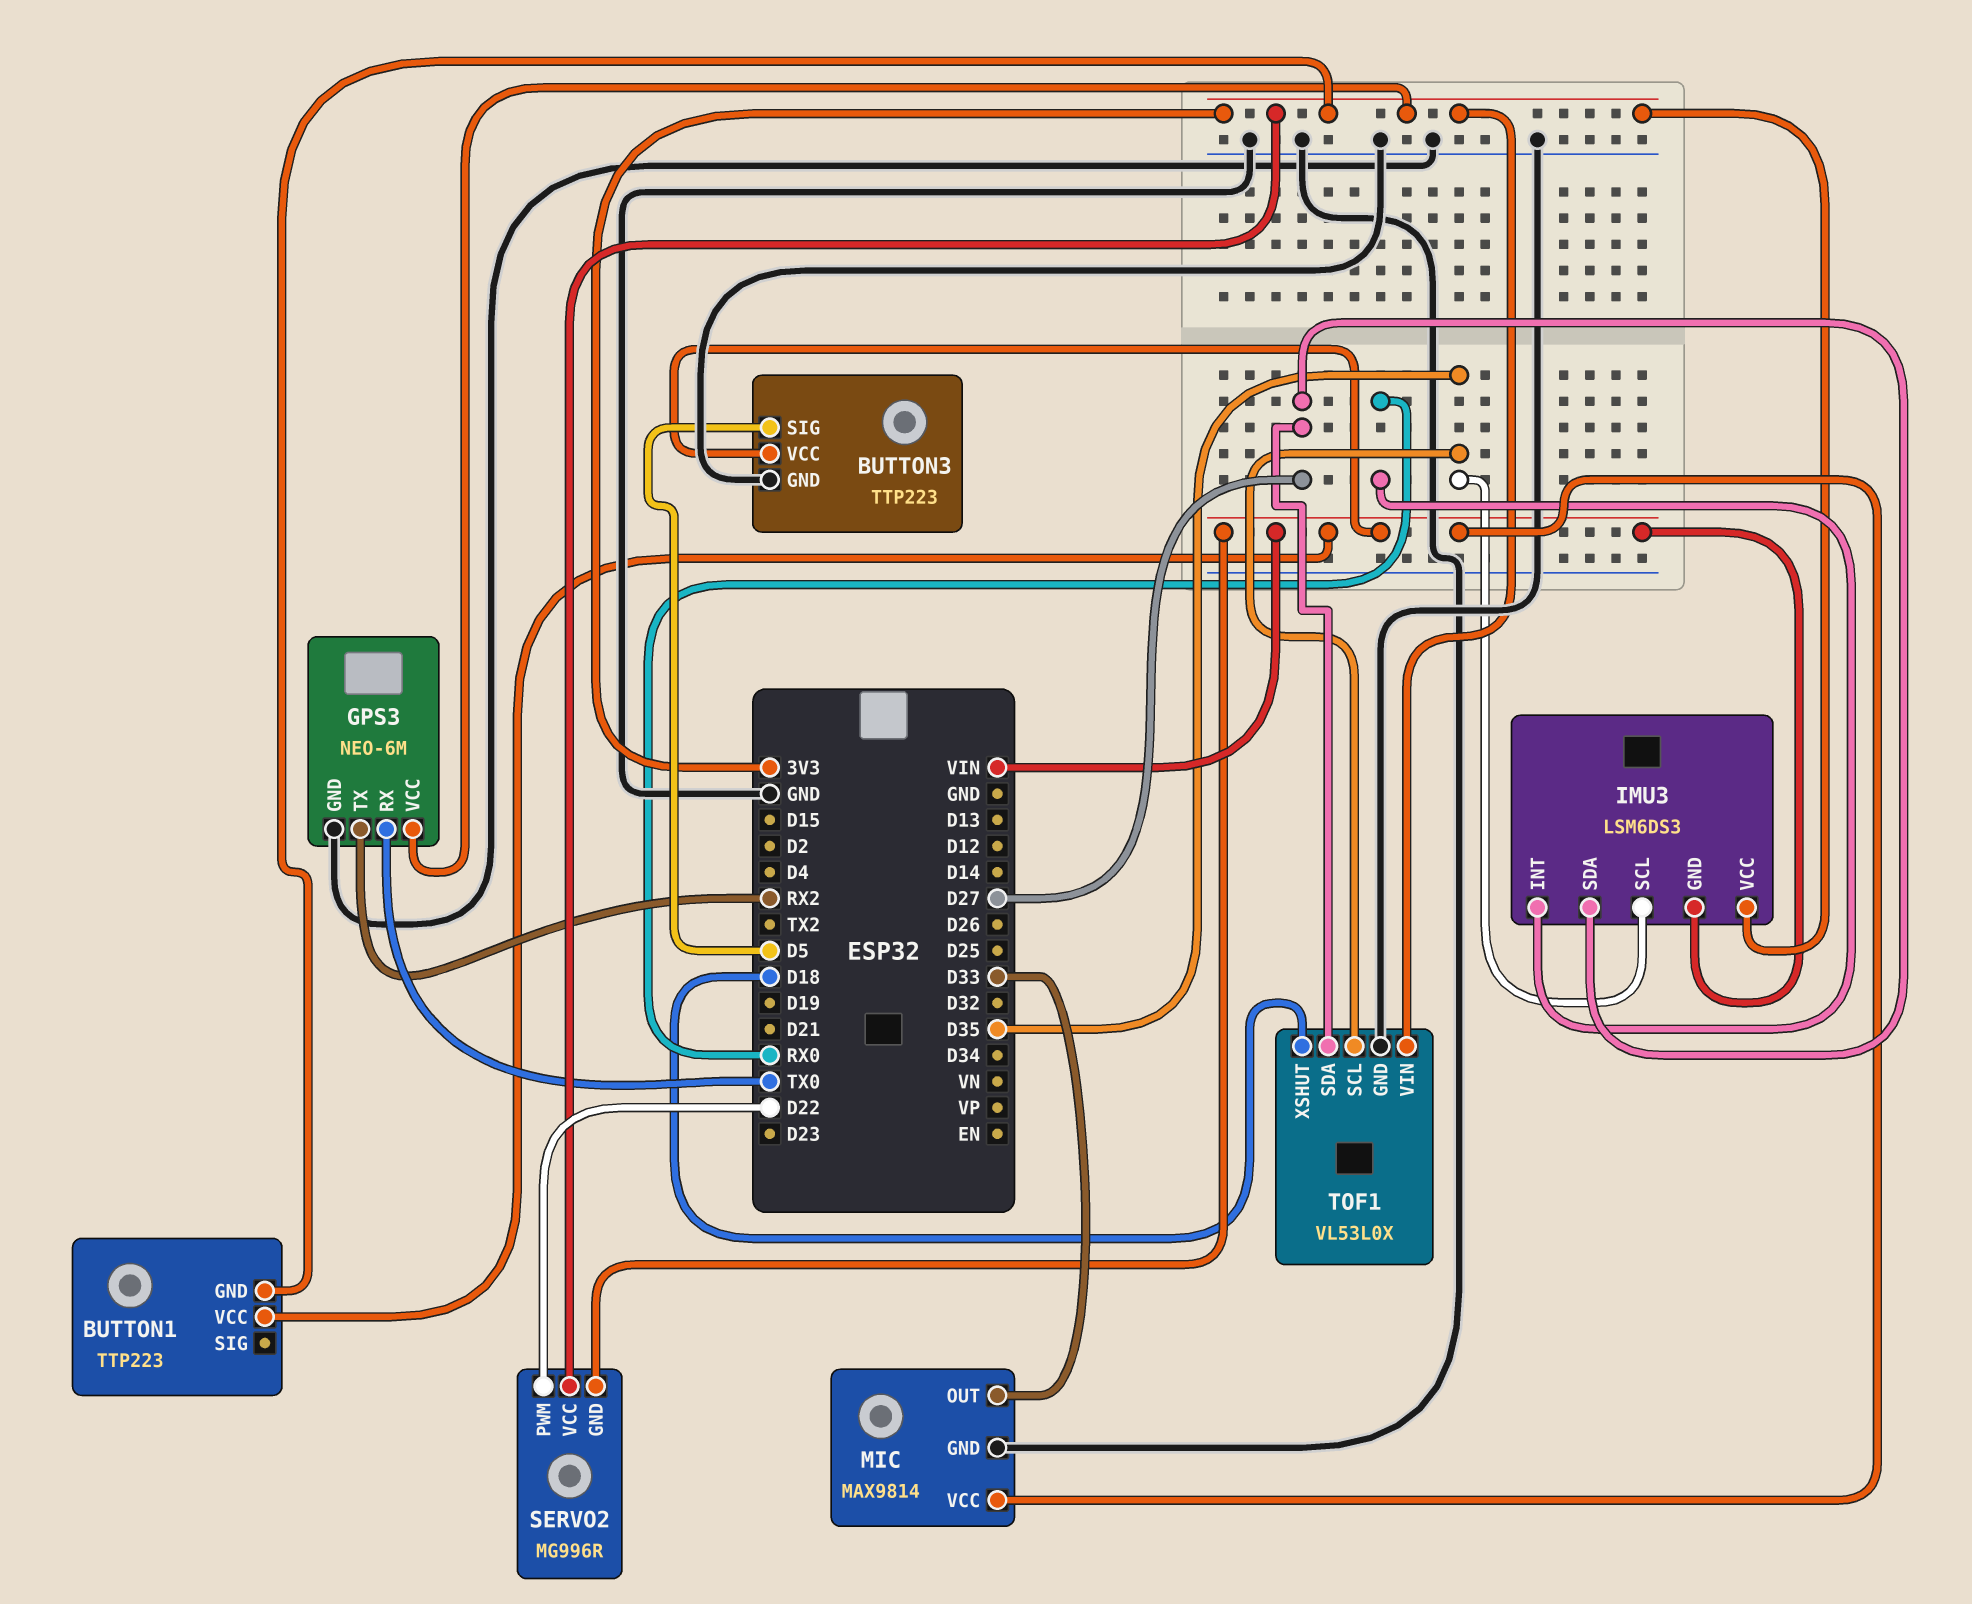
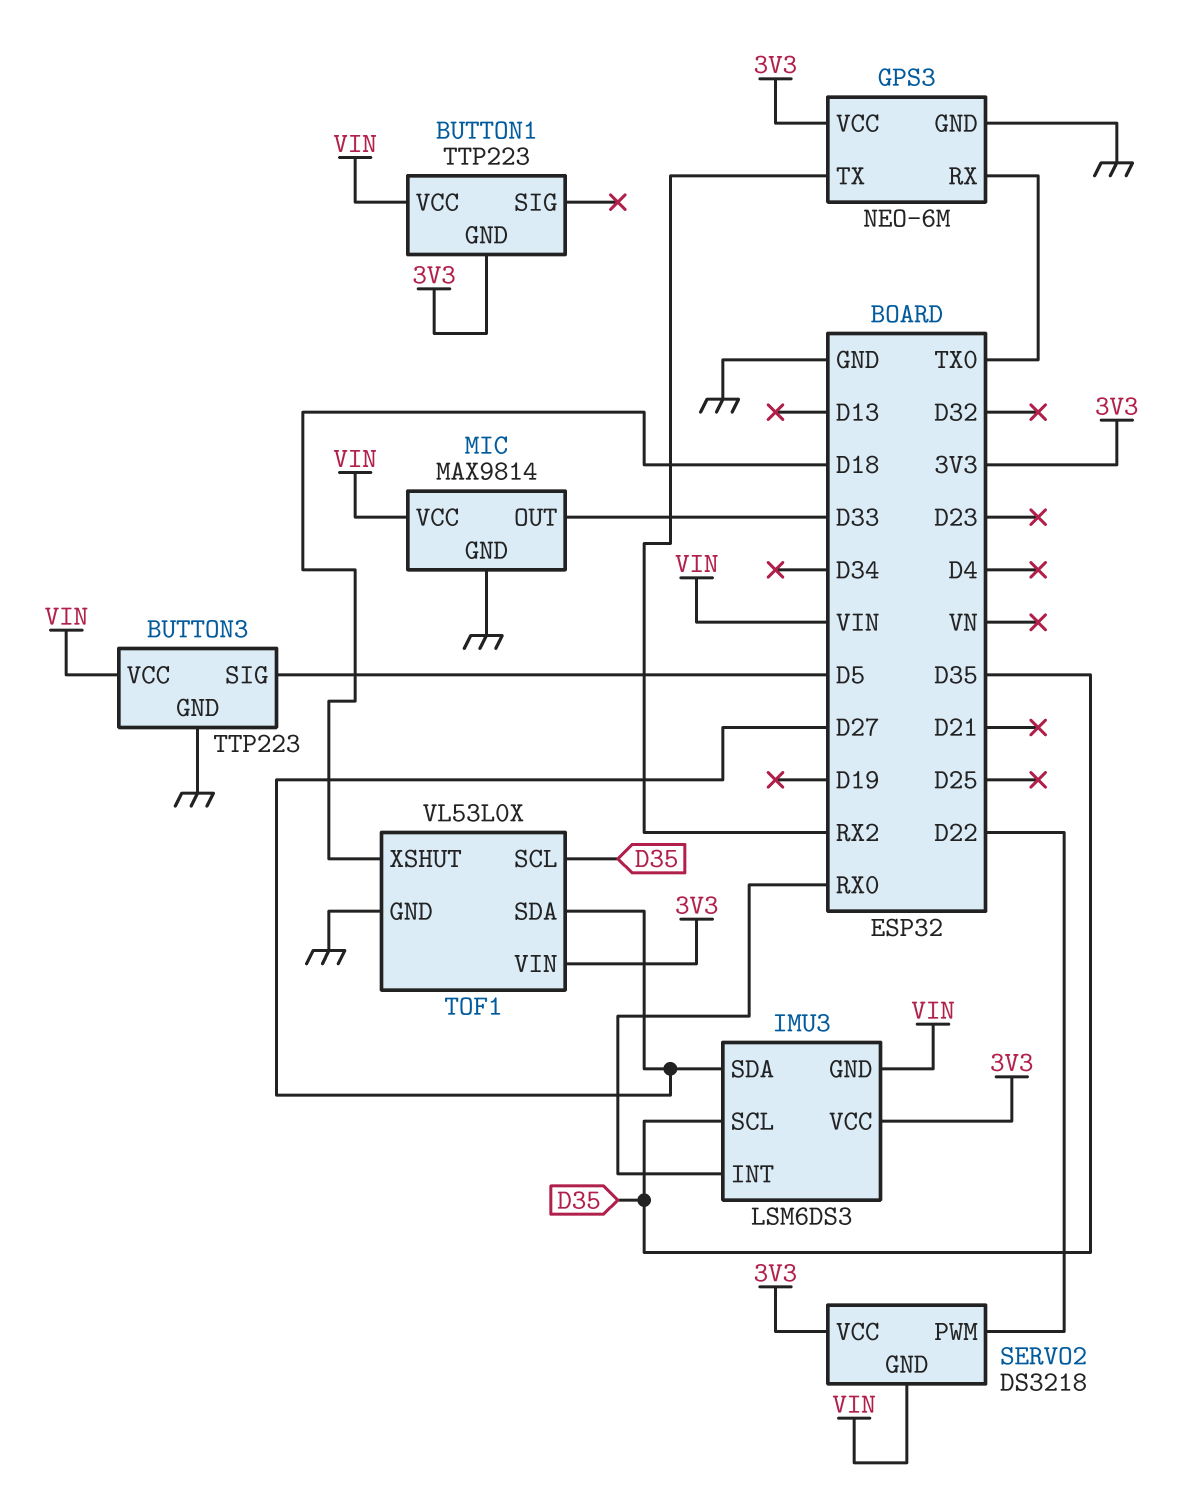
SERVO2: MG996R -> DS3218

